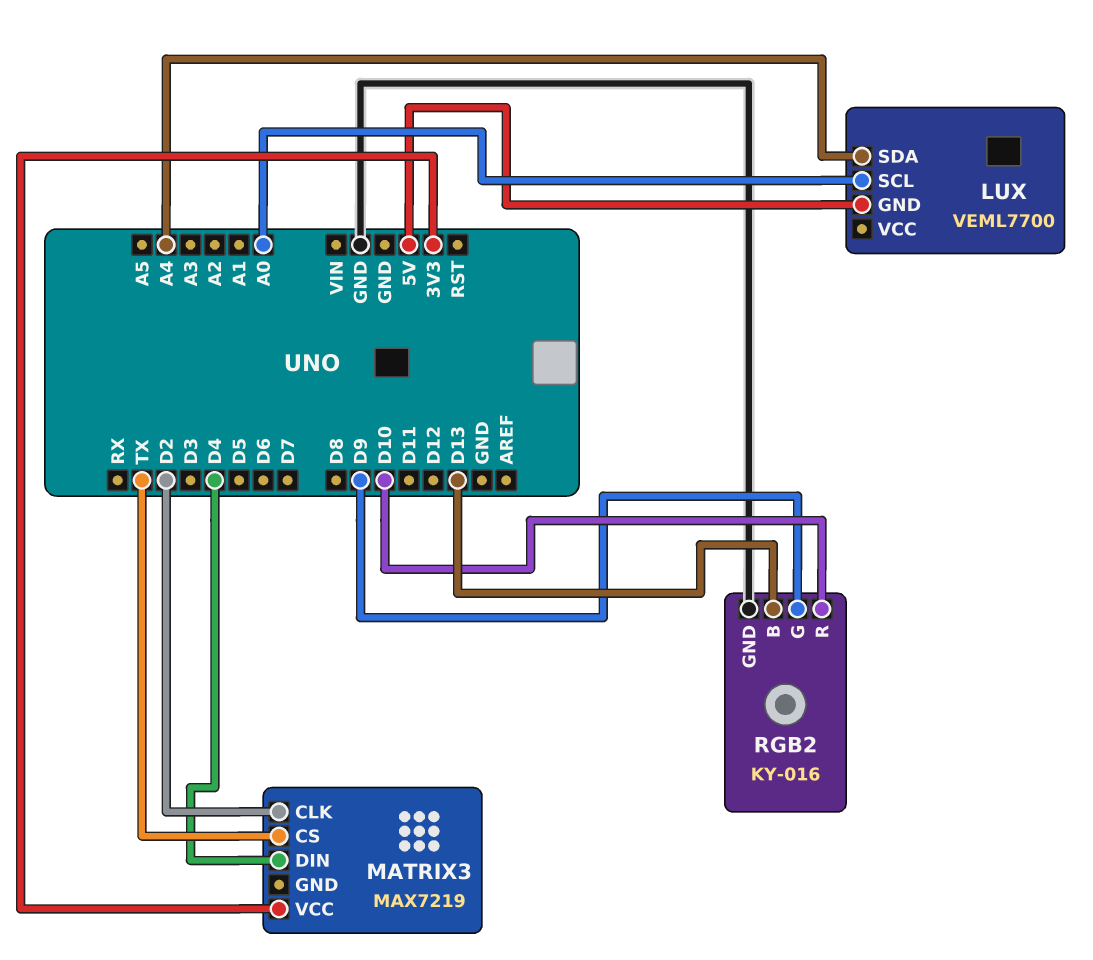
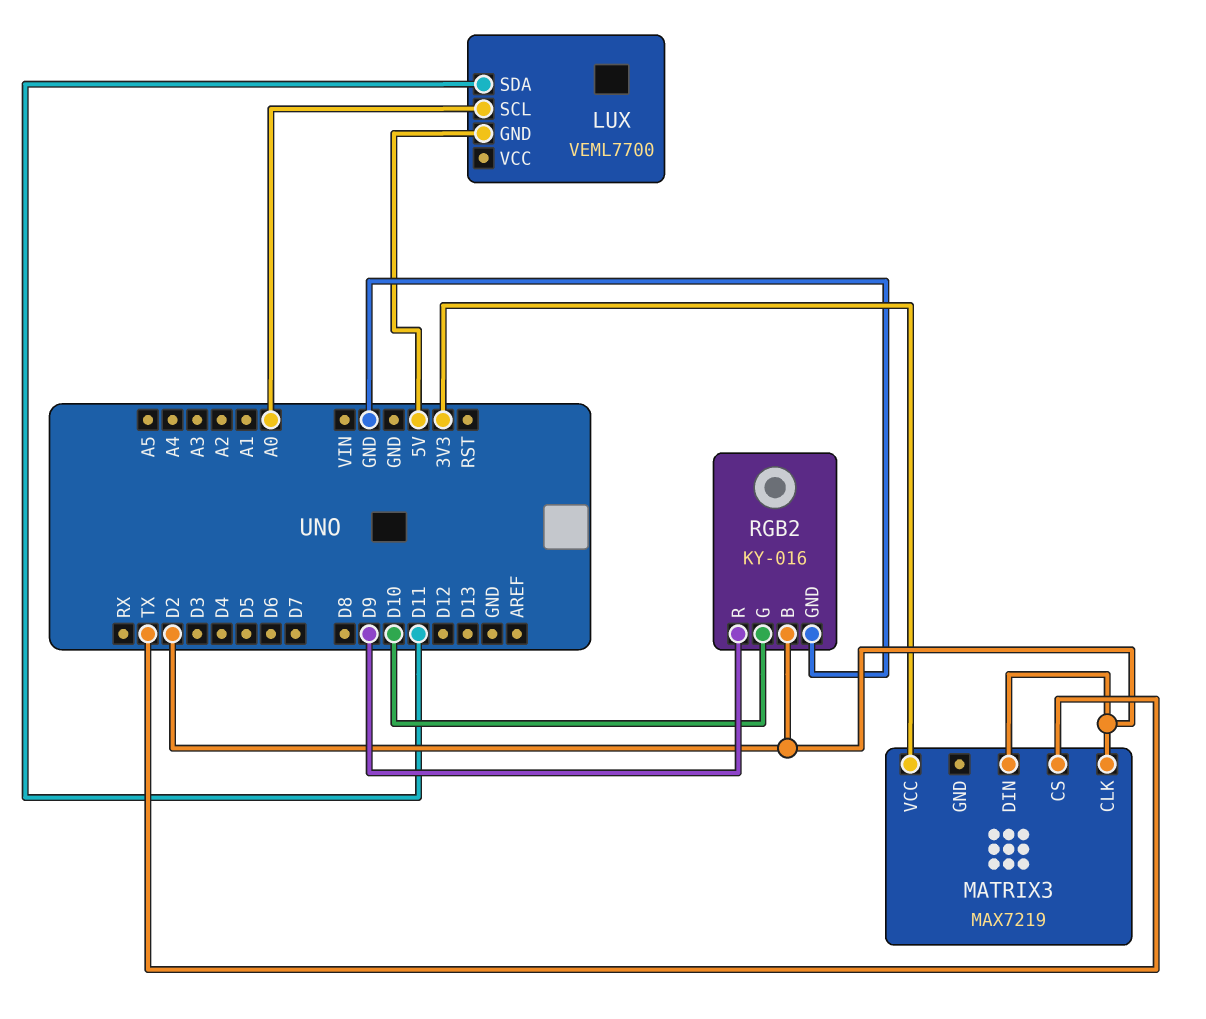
LUX pin SDA: A4 -> D11
MATRIX3 pin DIN: D4 -> D2
RGB2 pin B: D13 -> D2
RGB2 pin G: D9 -> D10
RGB2 pin R: D10 -> D9

